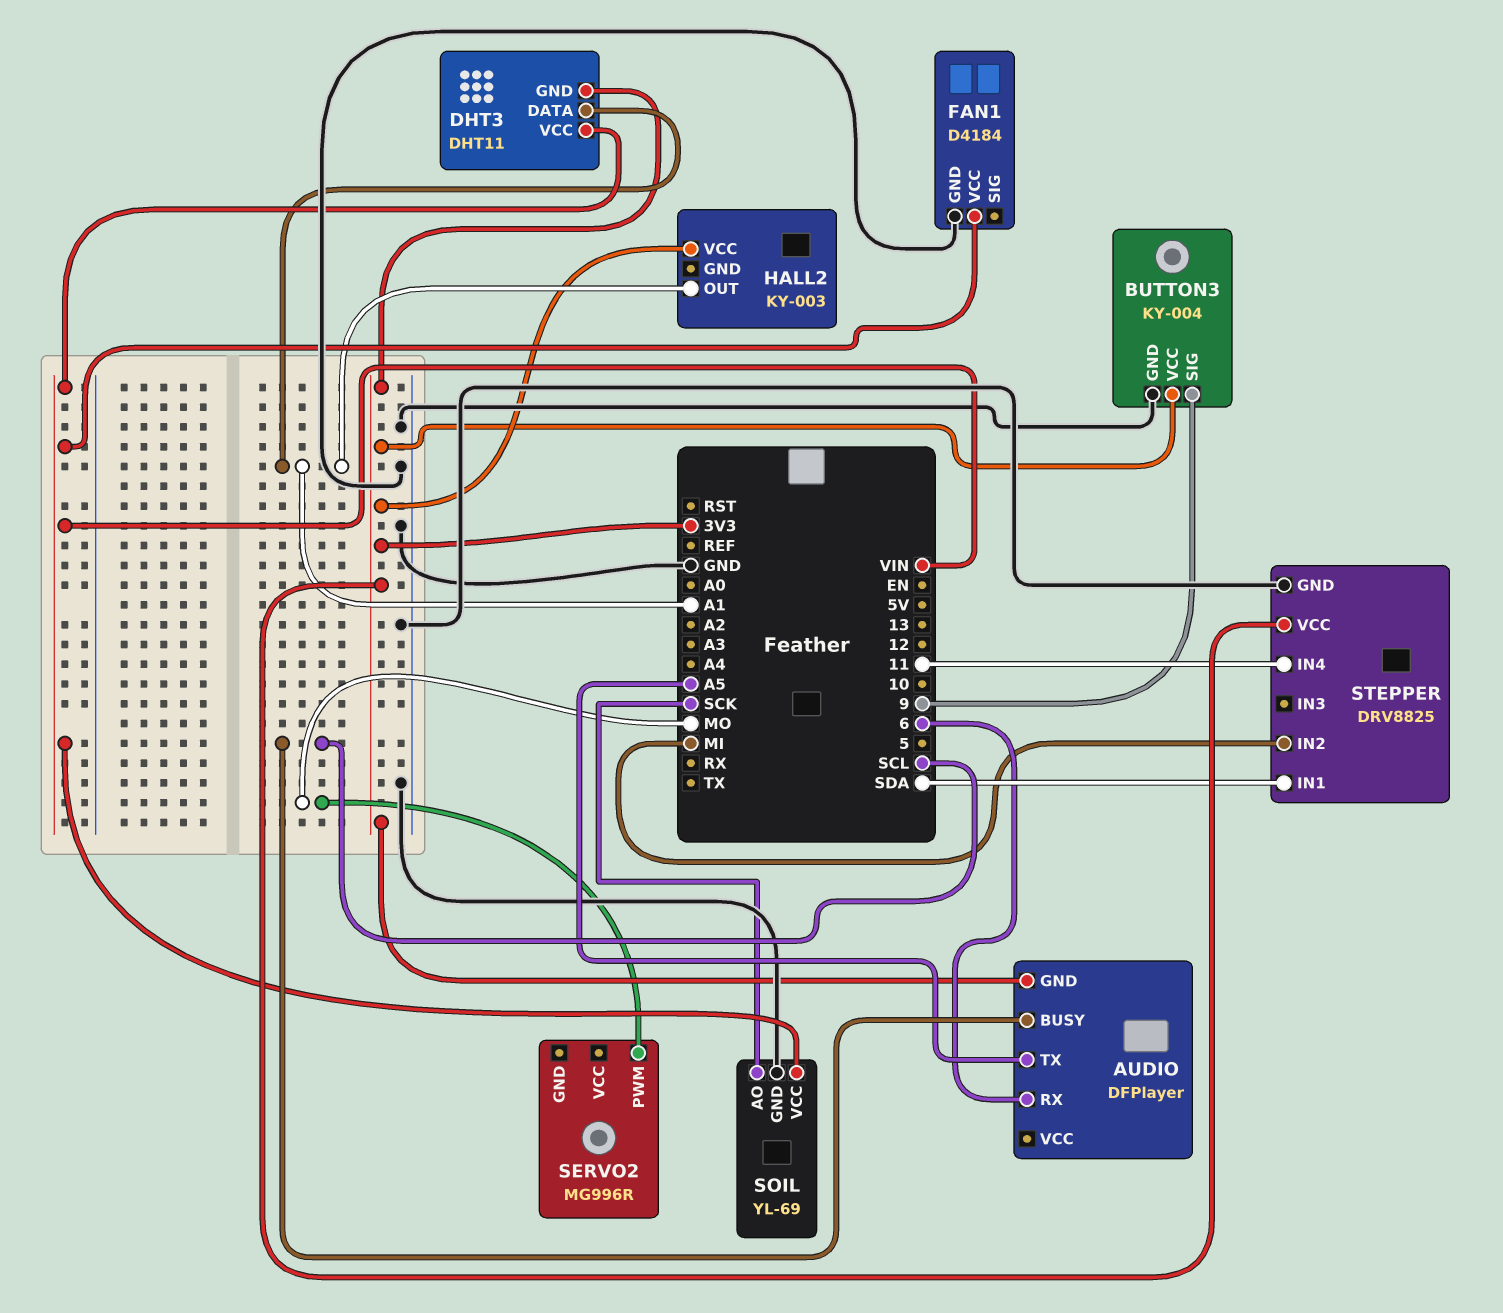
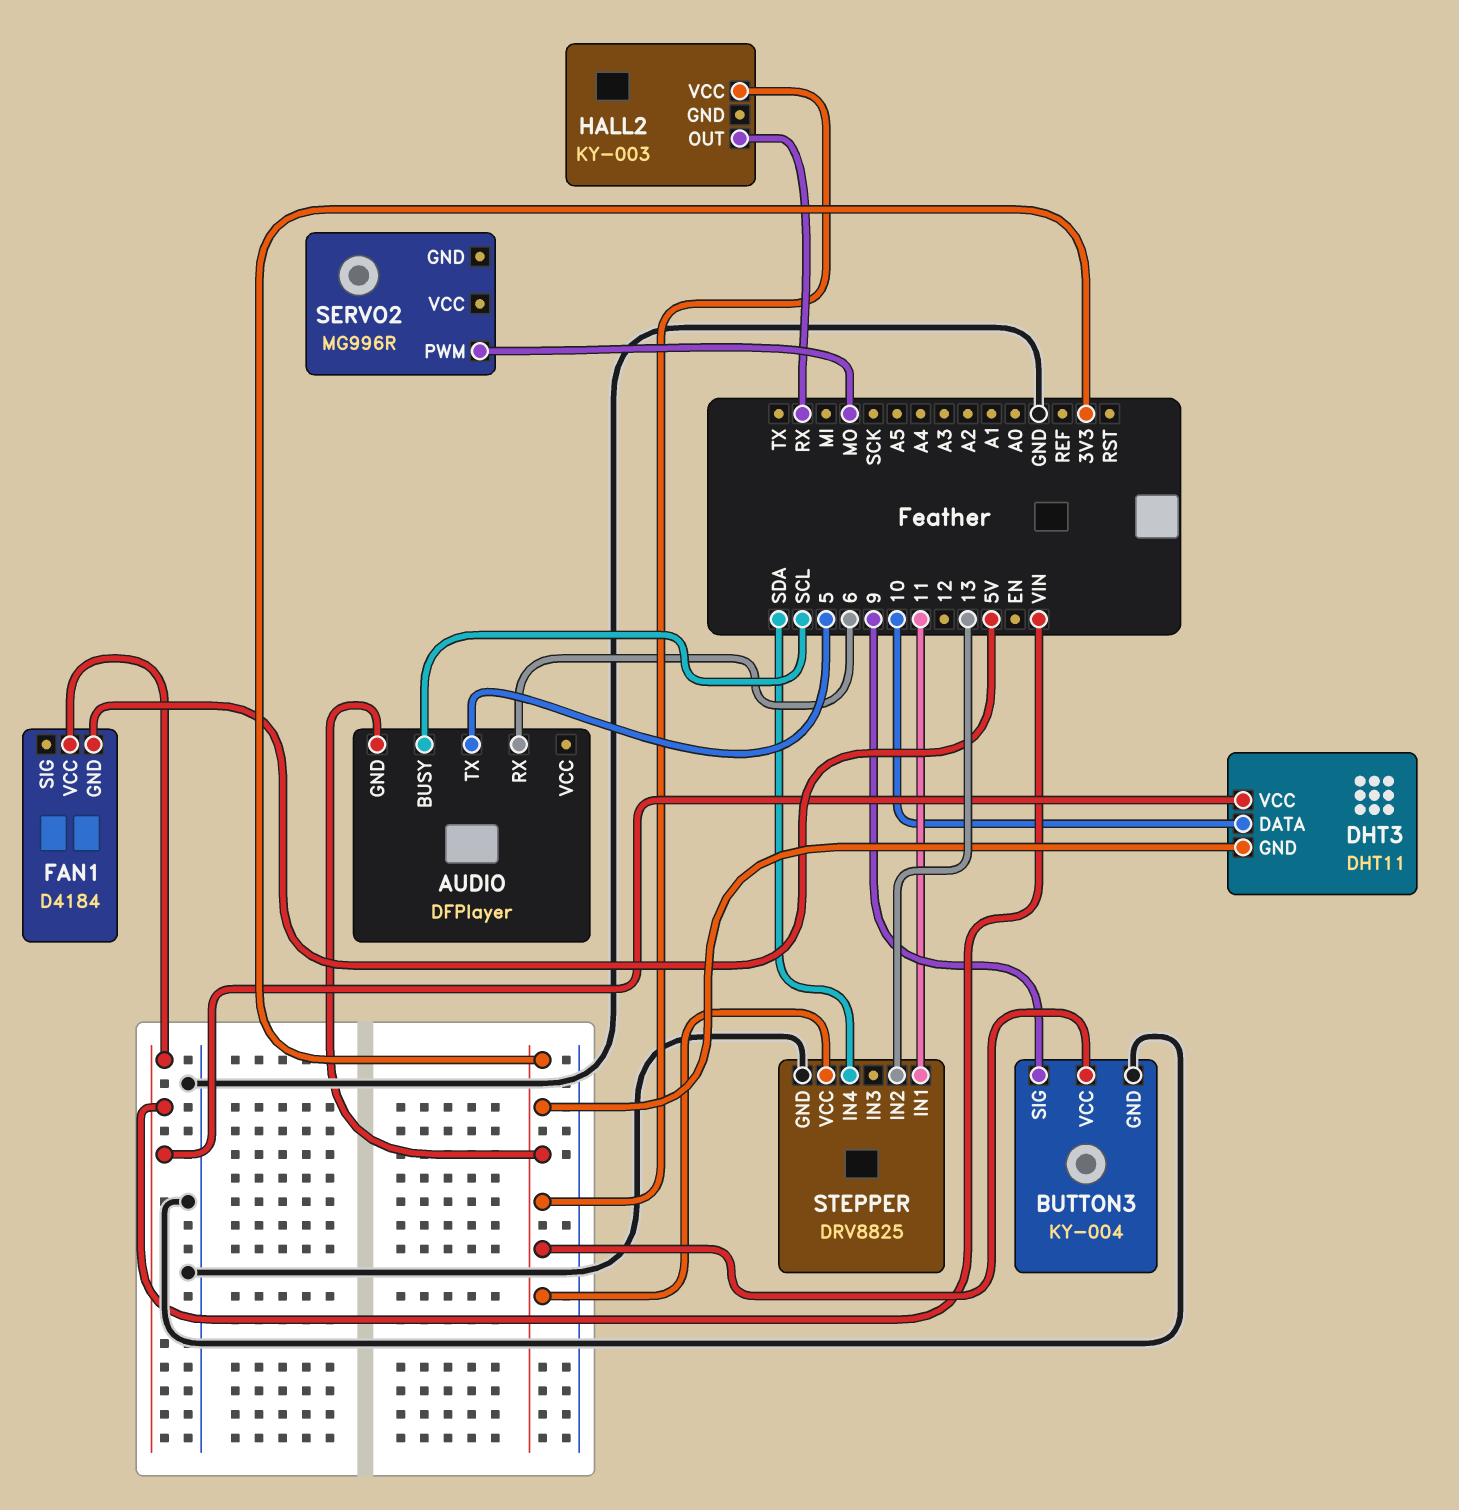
AUDIO pin TX: A5 -> 5
DHT3 pin DATA: A1 -> 10
FAN1 pin GND: GND -> 5V
HALL2 pin OUT: A1 -> RX
SOIL: YL-69 -> none
SOIL pin AO: SCK -> none
SOIL pin GND: GND -> none
SOIL pin VCC: VIN -> none
STEPPER pin IN1: SDA -> 11
STEPPER pin IN2: MI -> 13
STEPPER pin IN4: 11 -> SDA

